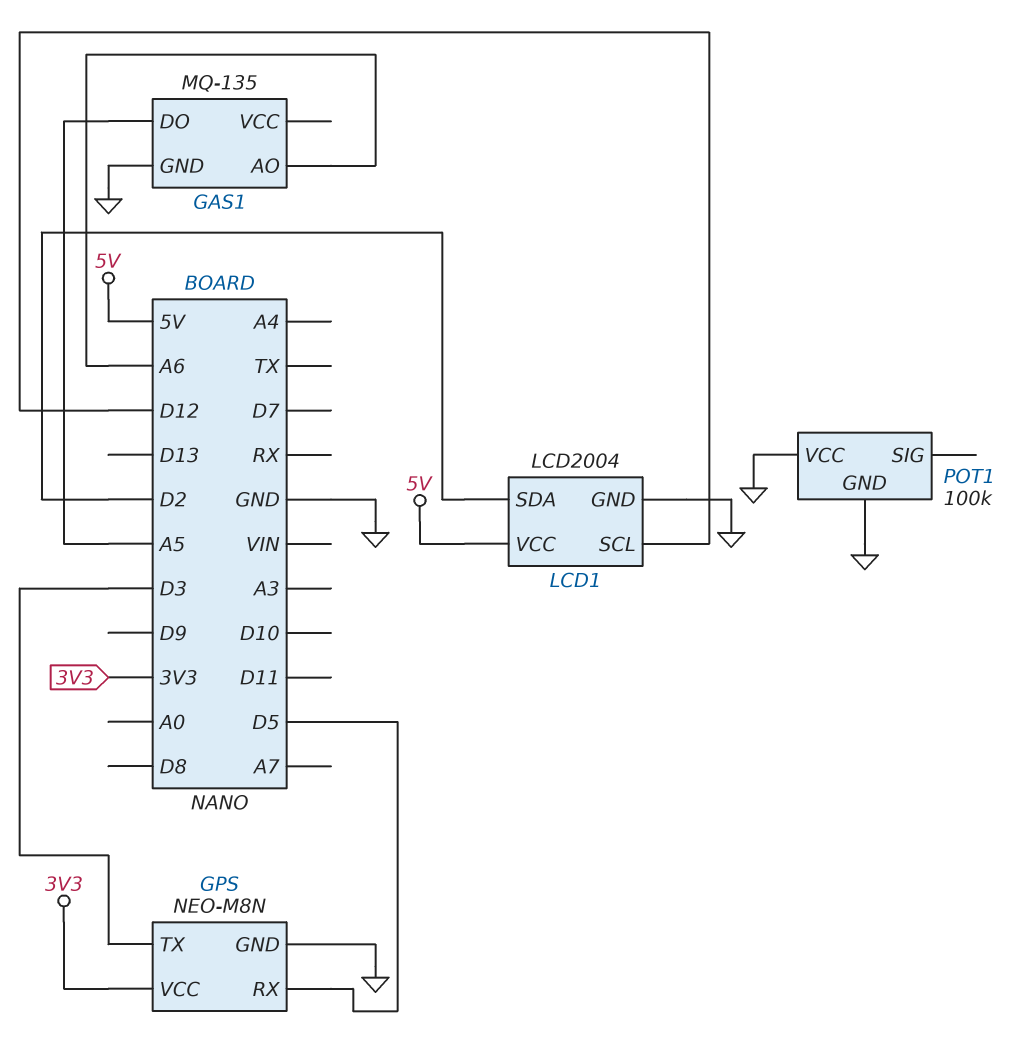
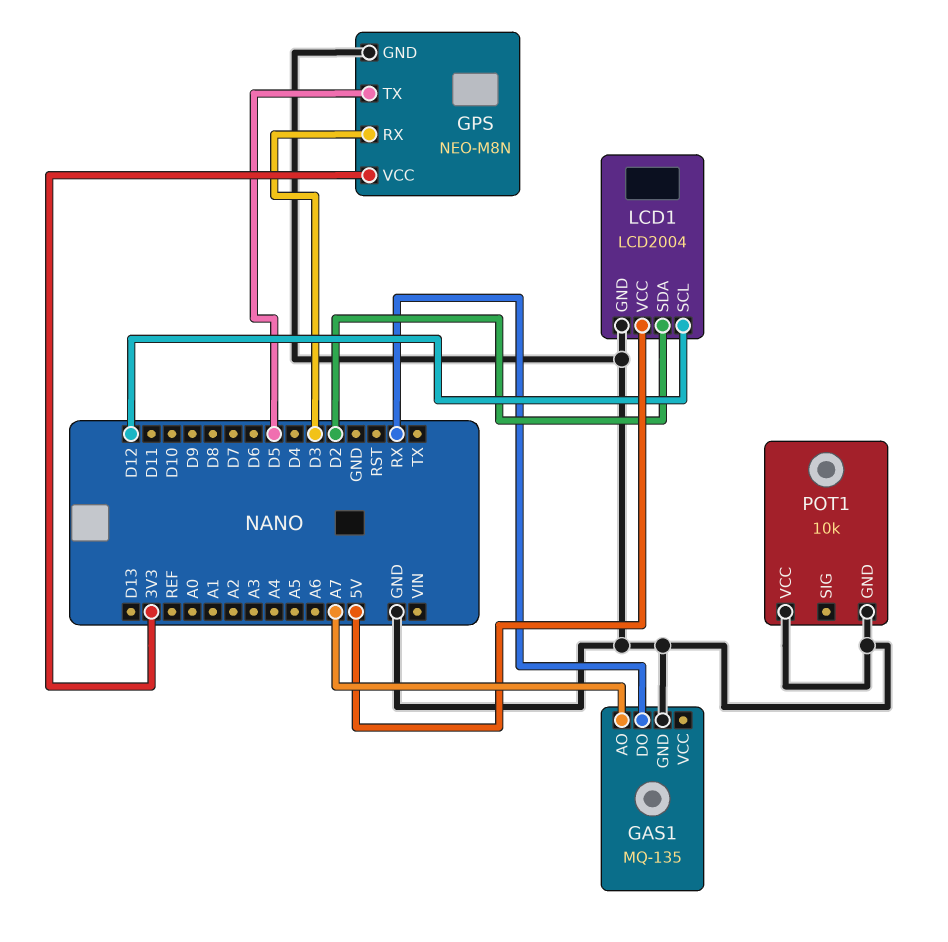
GAS1 pin AO: A6 -> A7
GAS1 pin DO: A5 -> RX
GPS pin RX: D5 -> D3
GPS pin TX: D3 -> D5
POT1: 100k -> 10k

